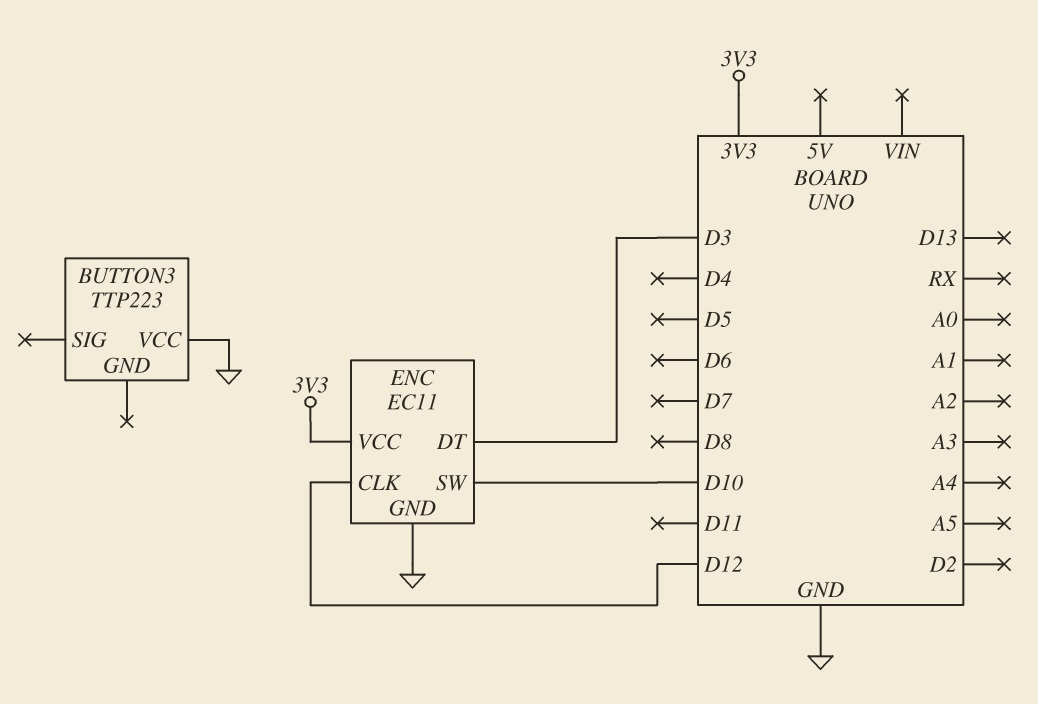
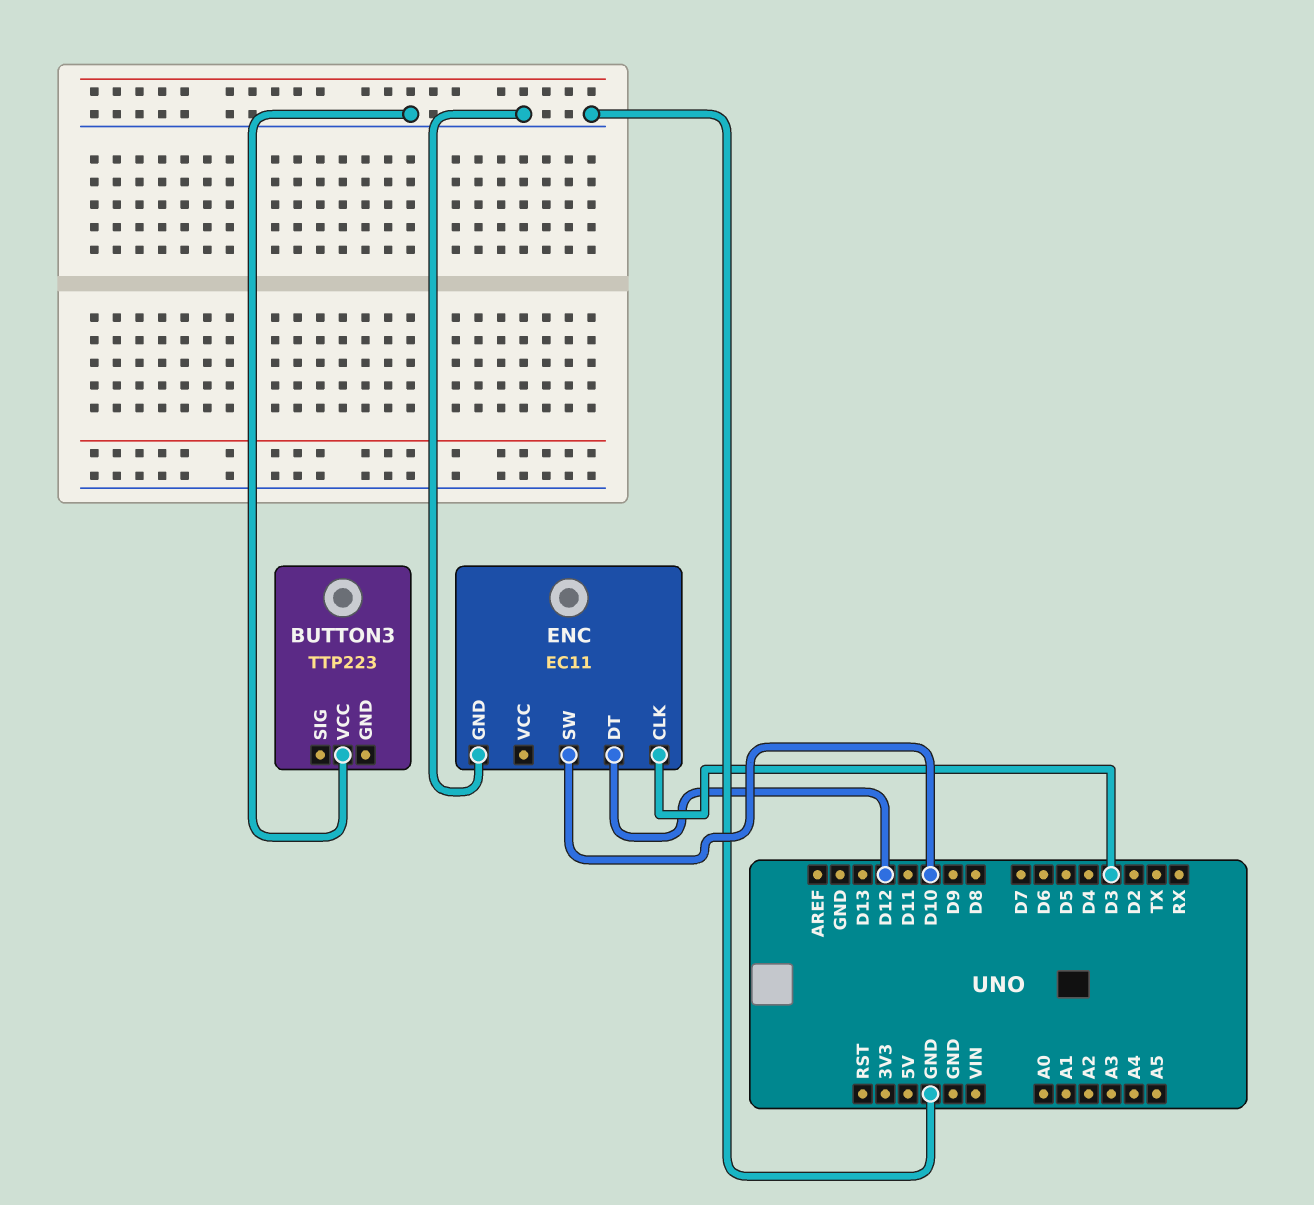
ENC pin CLK: D12 -> D3
ENC pin DT: D3 -> D12
ENC pin VCC: 3V3 -> none

